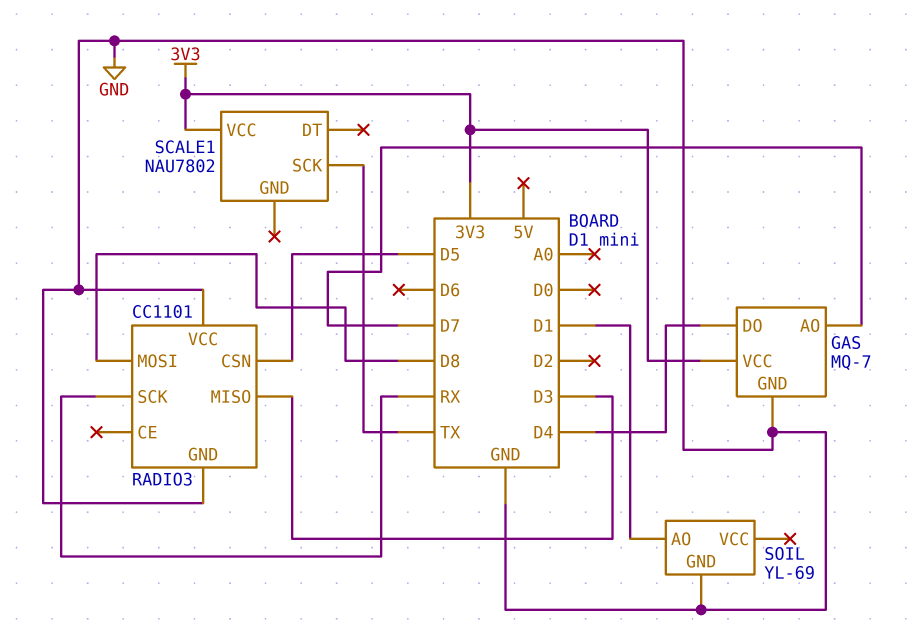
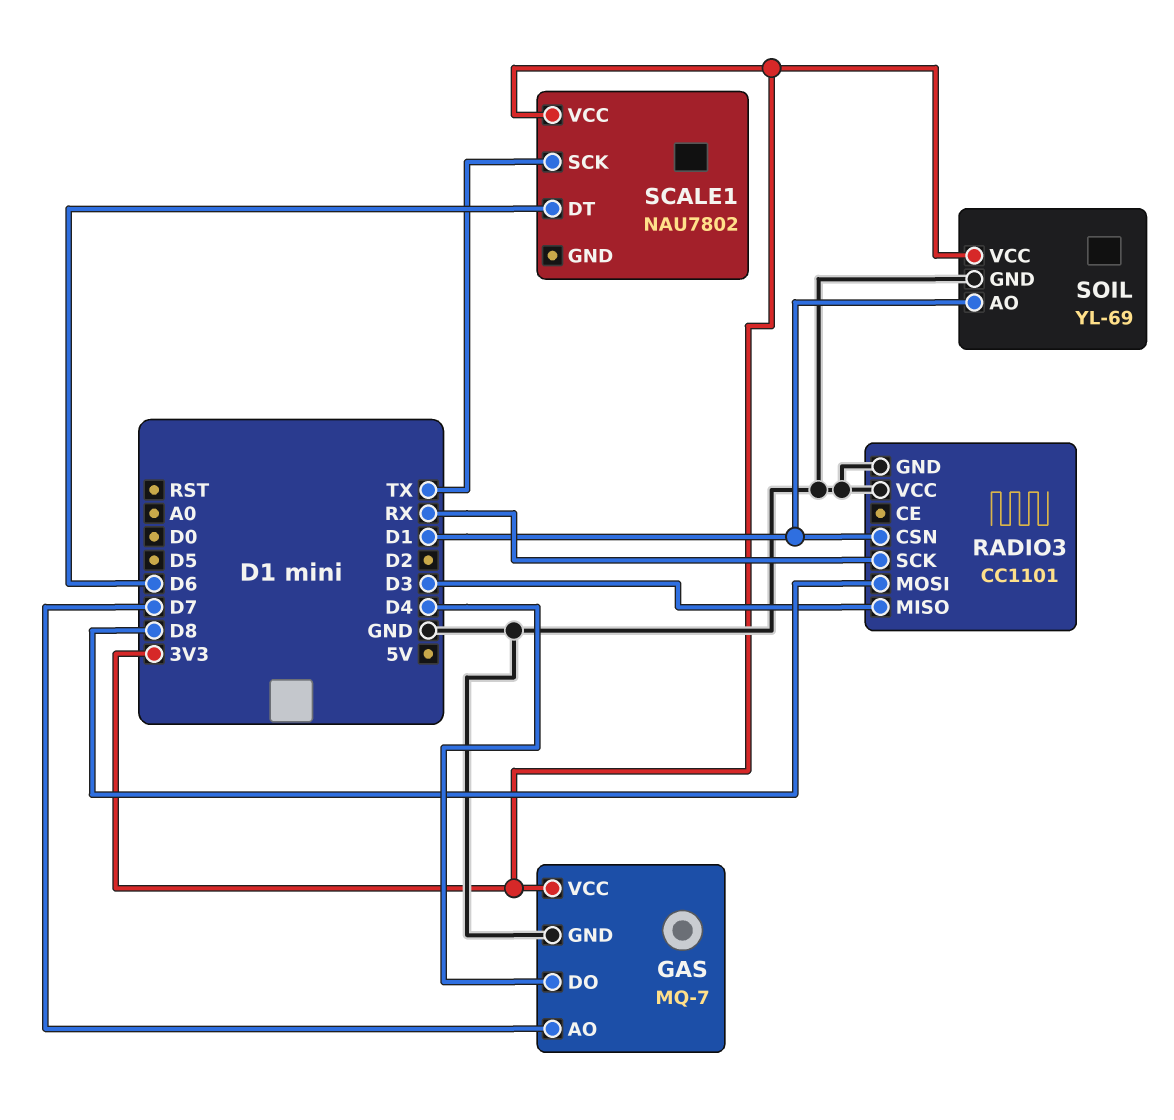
RADIO3 pin CSN: D5 -> D1
SCALE1 pin DT: none -> D6
SOIL pin VCC: none -> 3V3

